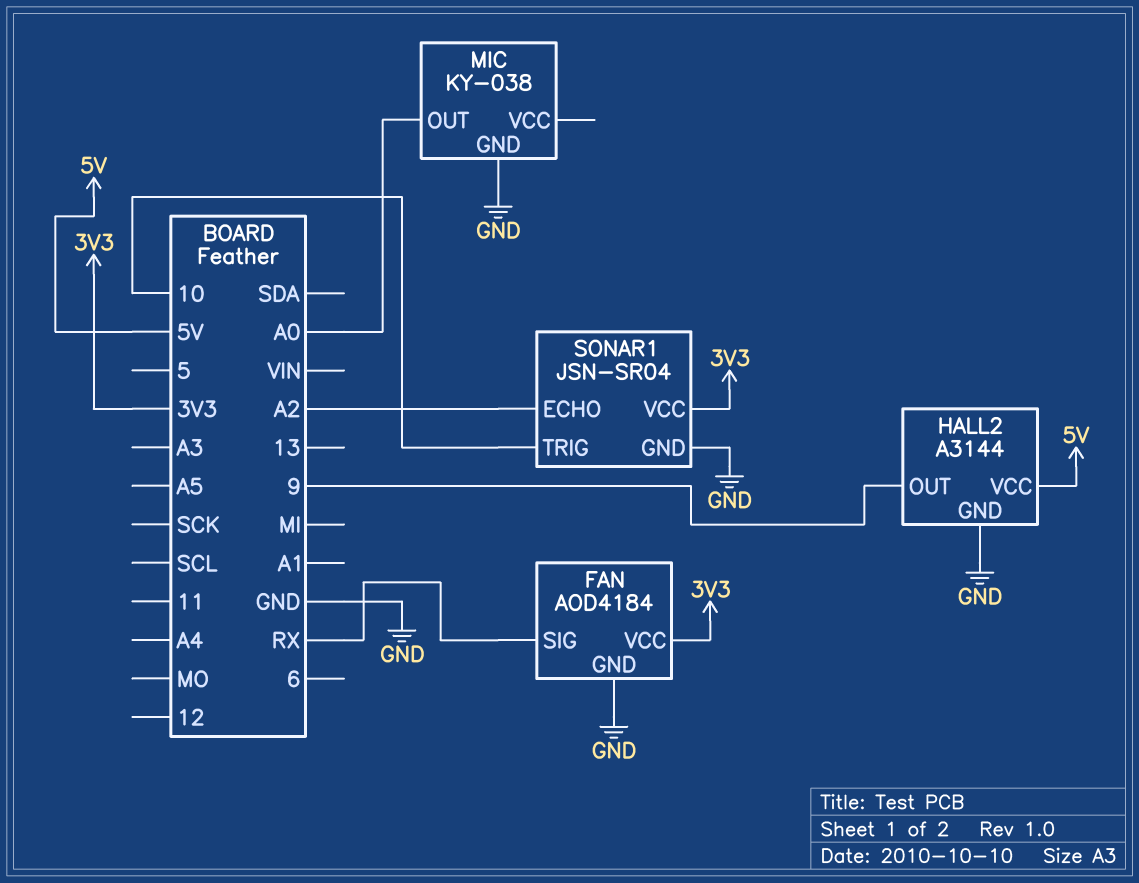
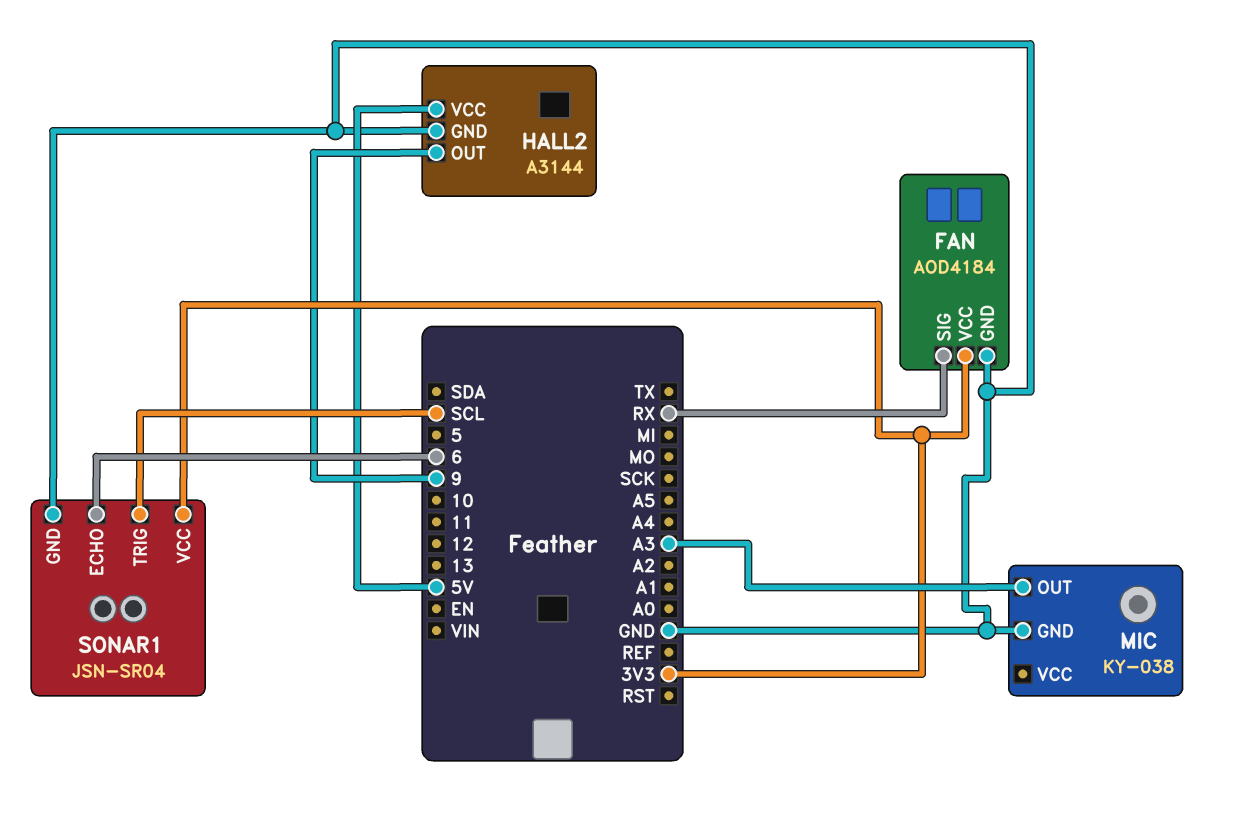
MIC pin OUT: A0 -> A3
SONAR1 pin ECHO: A2 -> 6
SONAR1 pin TRIG: 10 -> SCL

